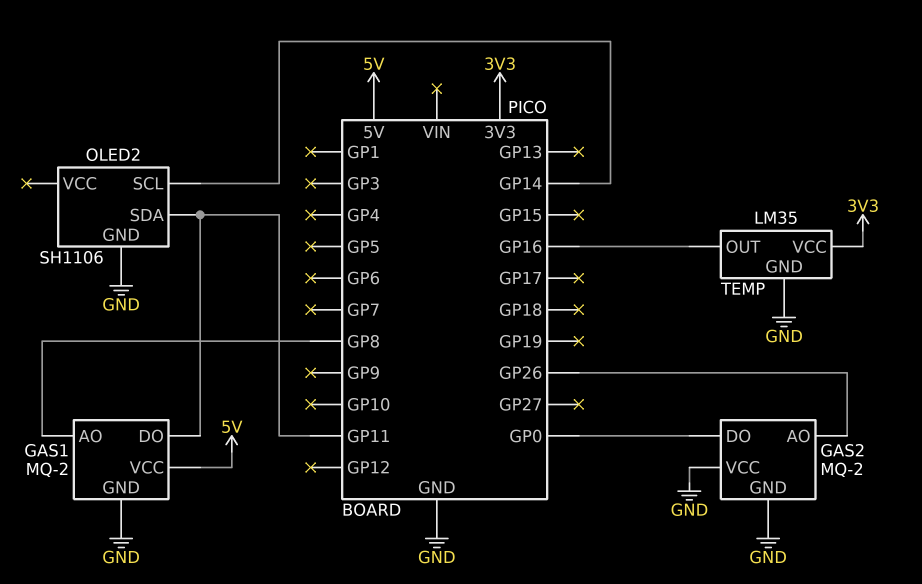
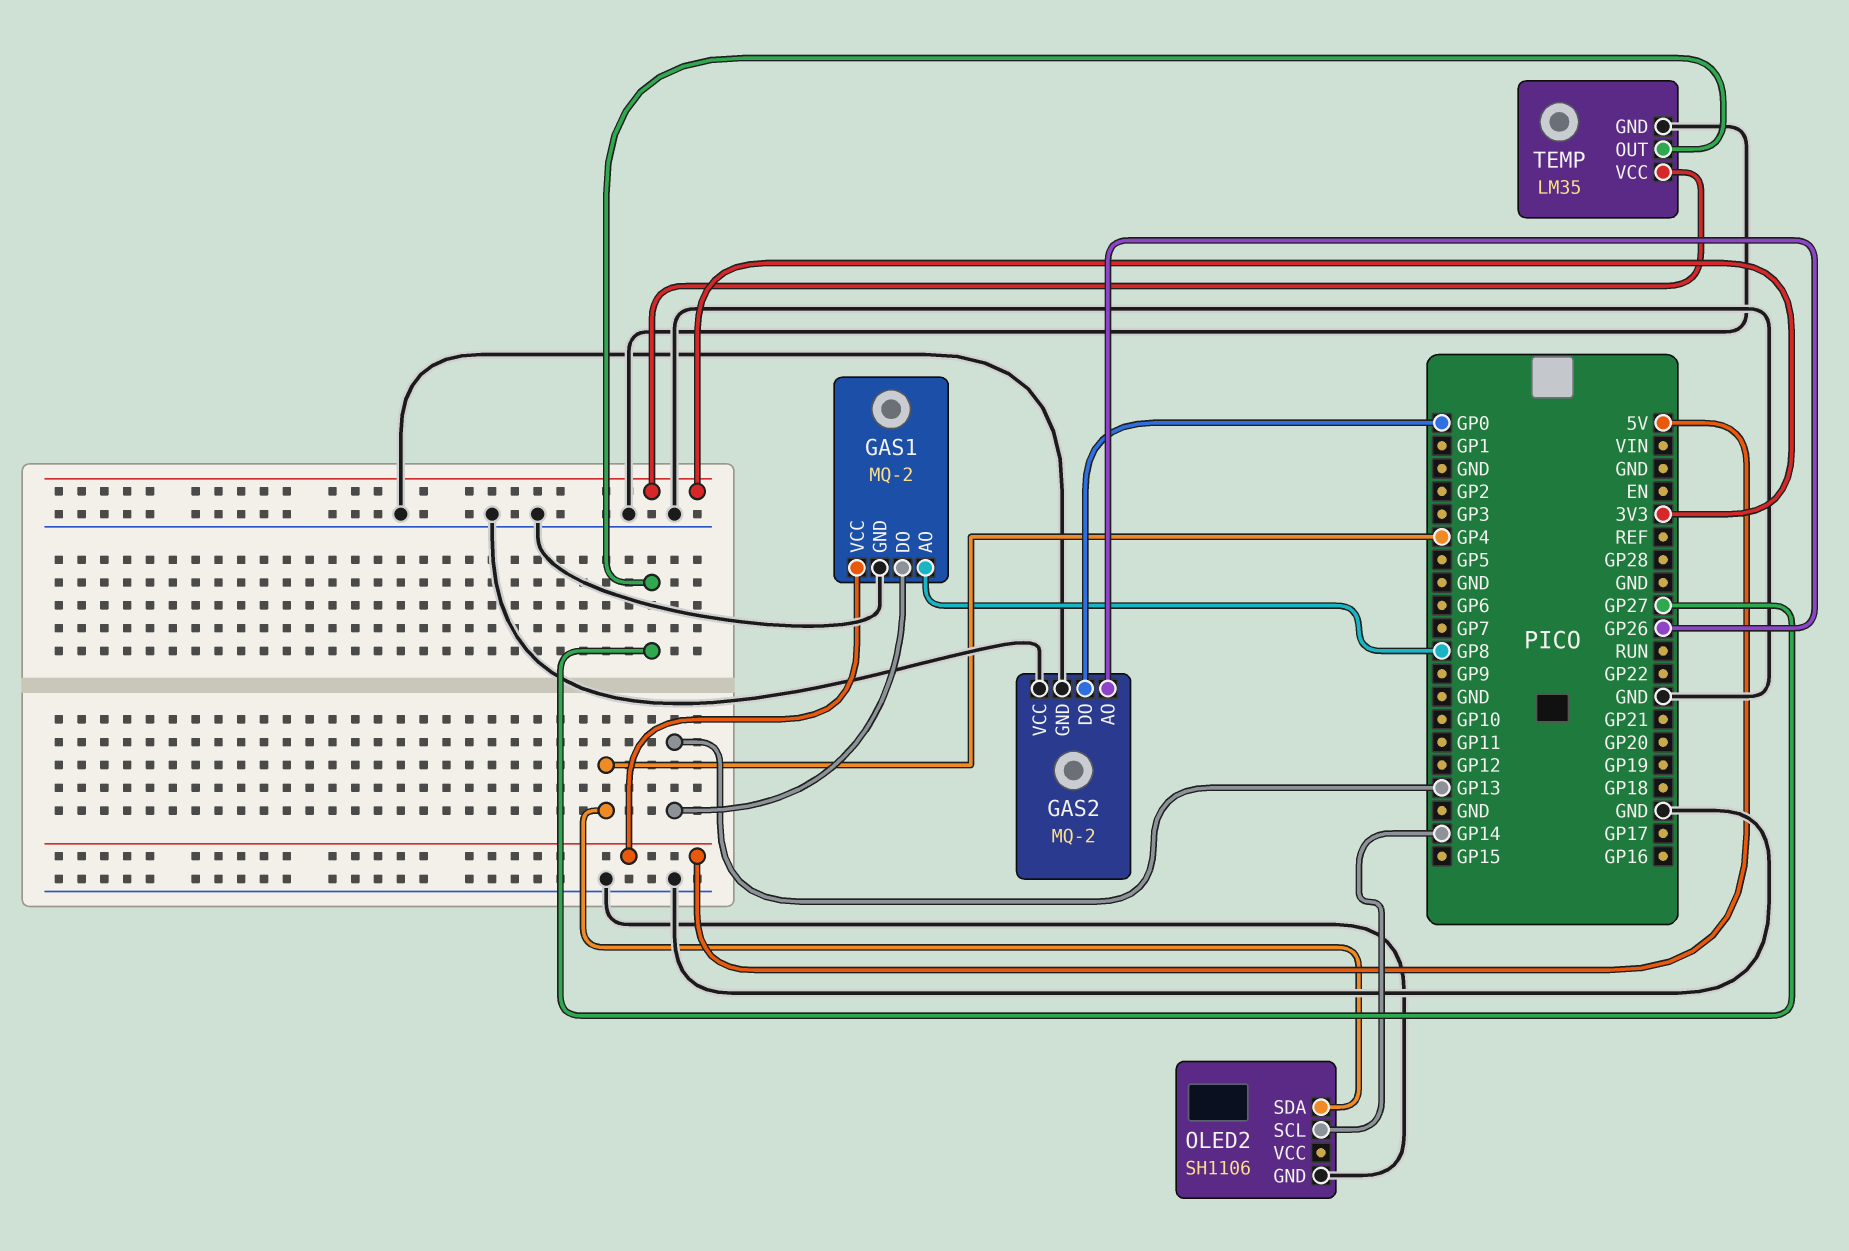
GAS1 pin DO: GP11 -> GP13
OLED2 pin SDA: GP11 -> GP4
TEMP pin OUT: GP16 -> GP27

